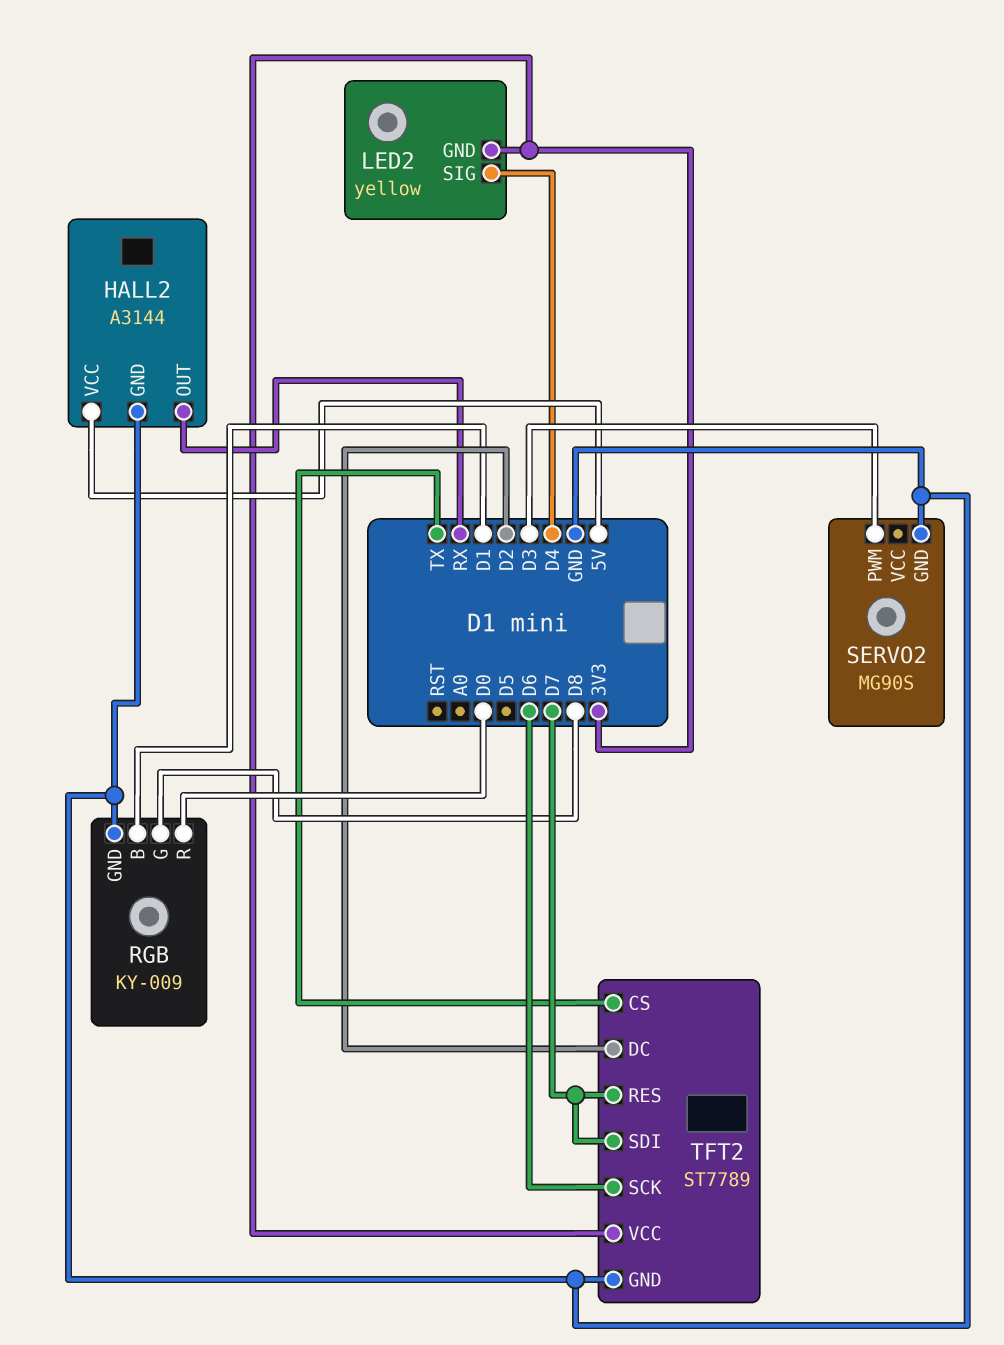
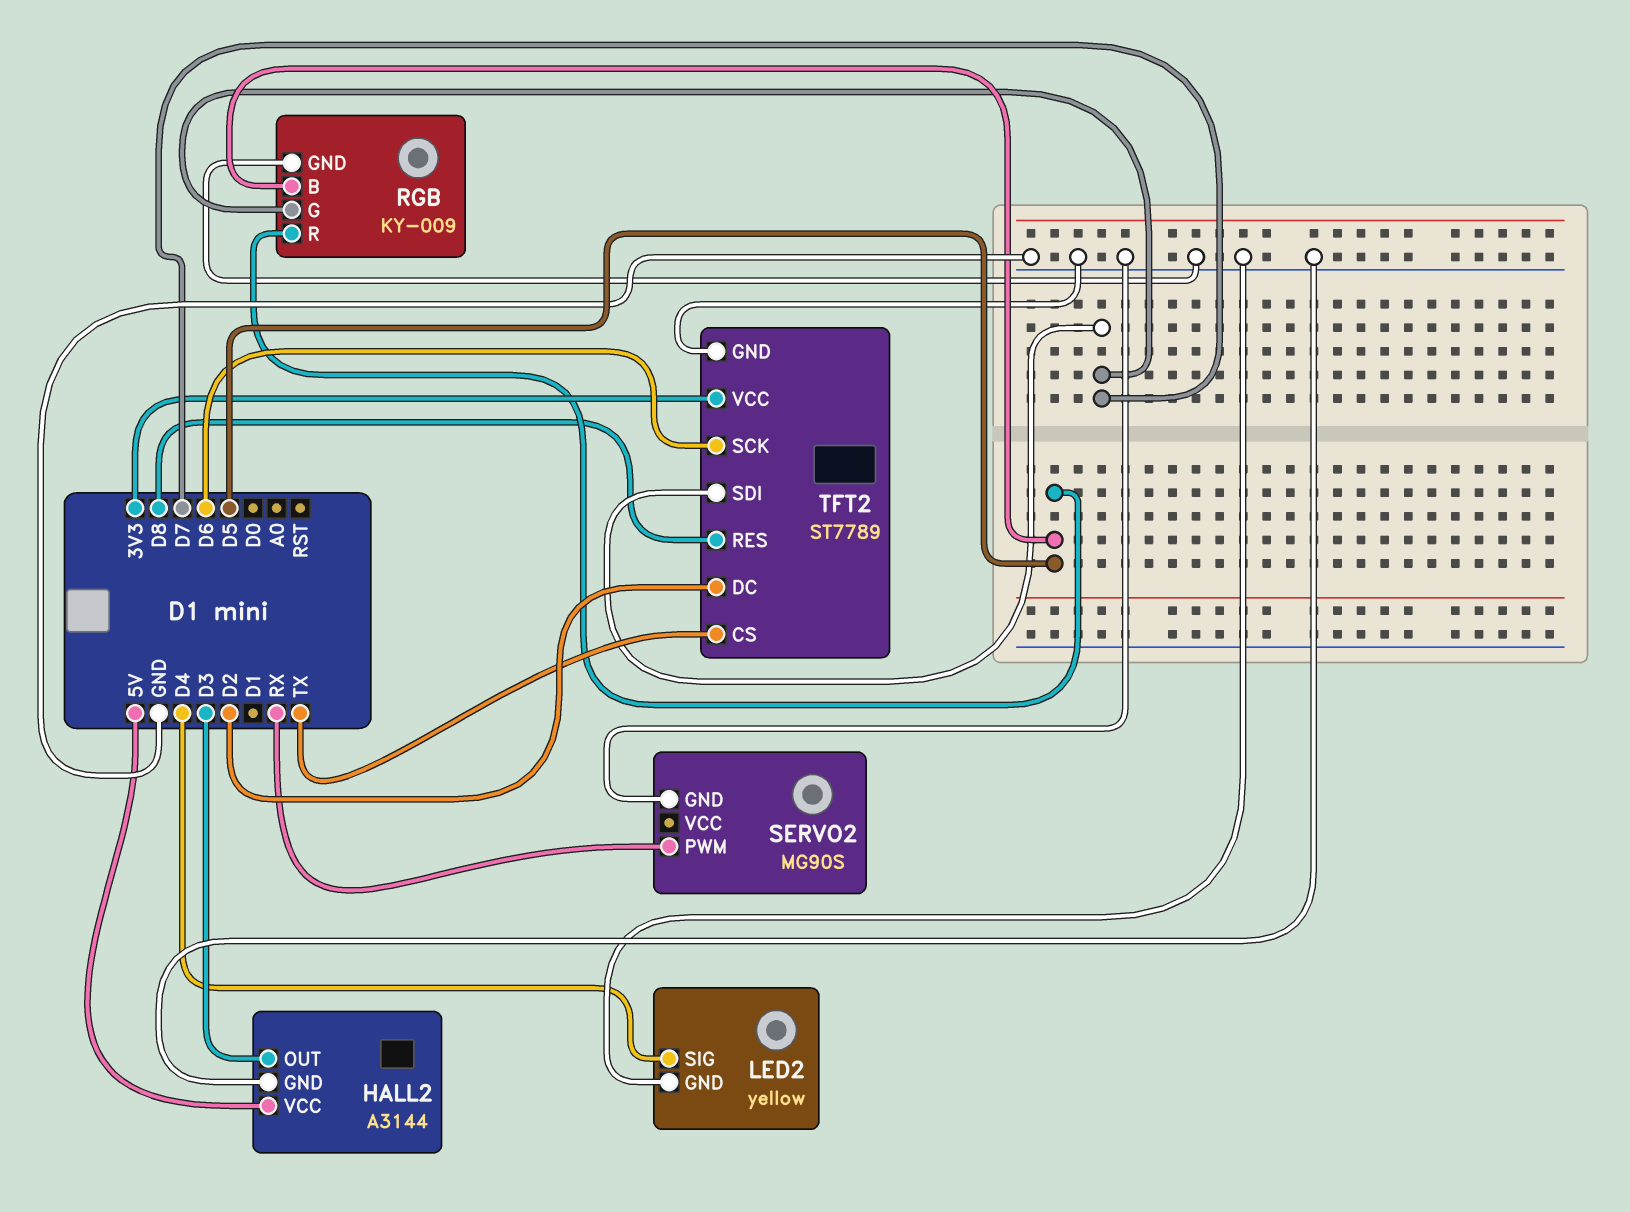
HALL2 pin OUT: RX -> D3
LED2 pin GND: 3V3 -> GND
RGB pin B: D1 -> D5
RGB pin G: D8 -> D7
RGB pin R: D0 -> D5
SERVO2 pin PWM: D3 -> RX
TFT2 pin RES: D7 -> D8

